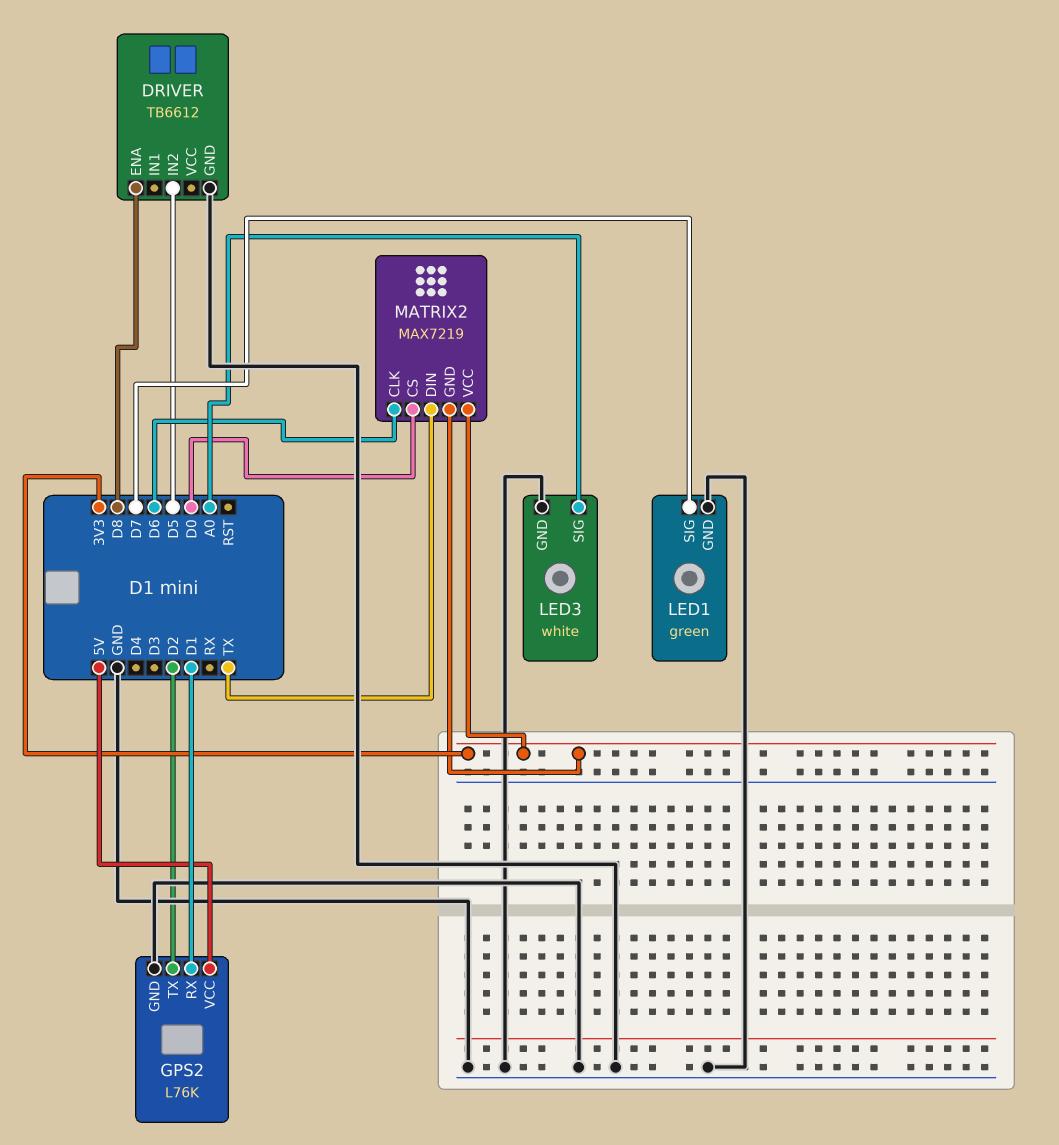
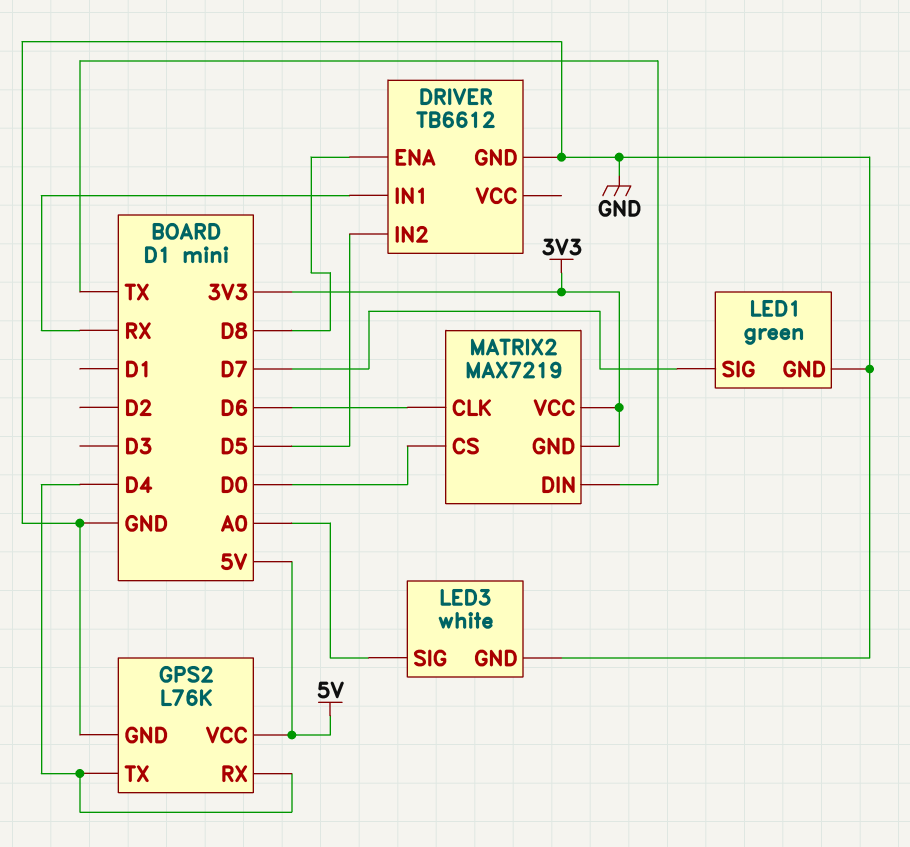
DRIVER pin IN1: none -> RX
GPS2 pin RX: D1 -> D4
GPS2 pin TX: D2 -> D4

